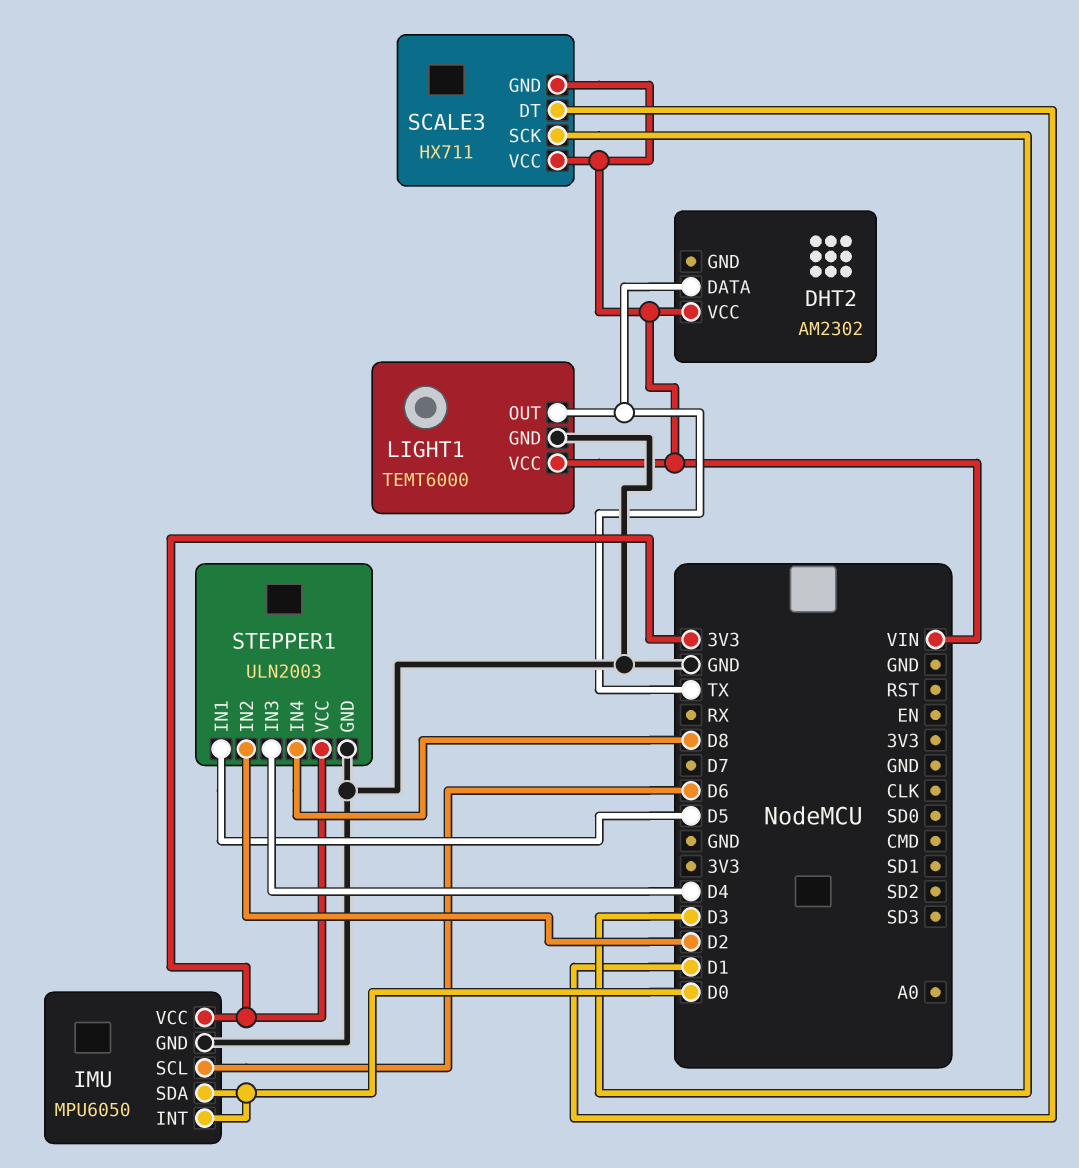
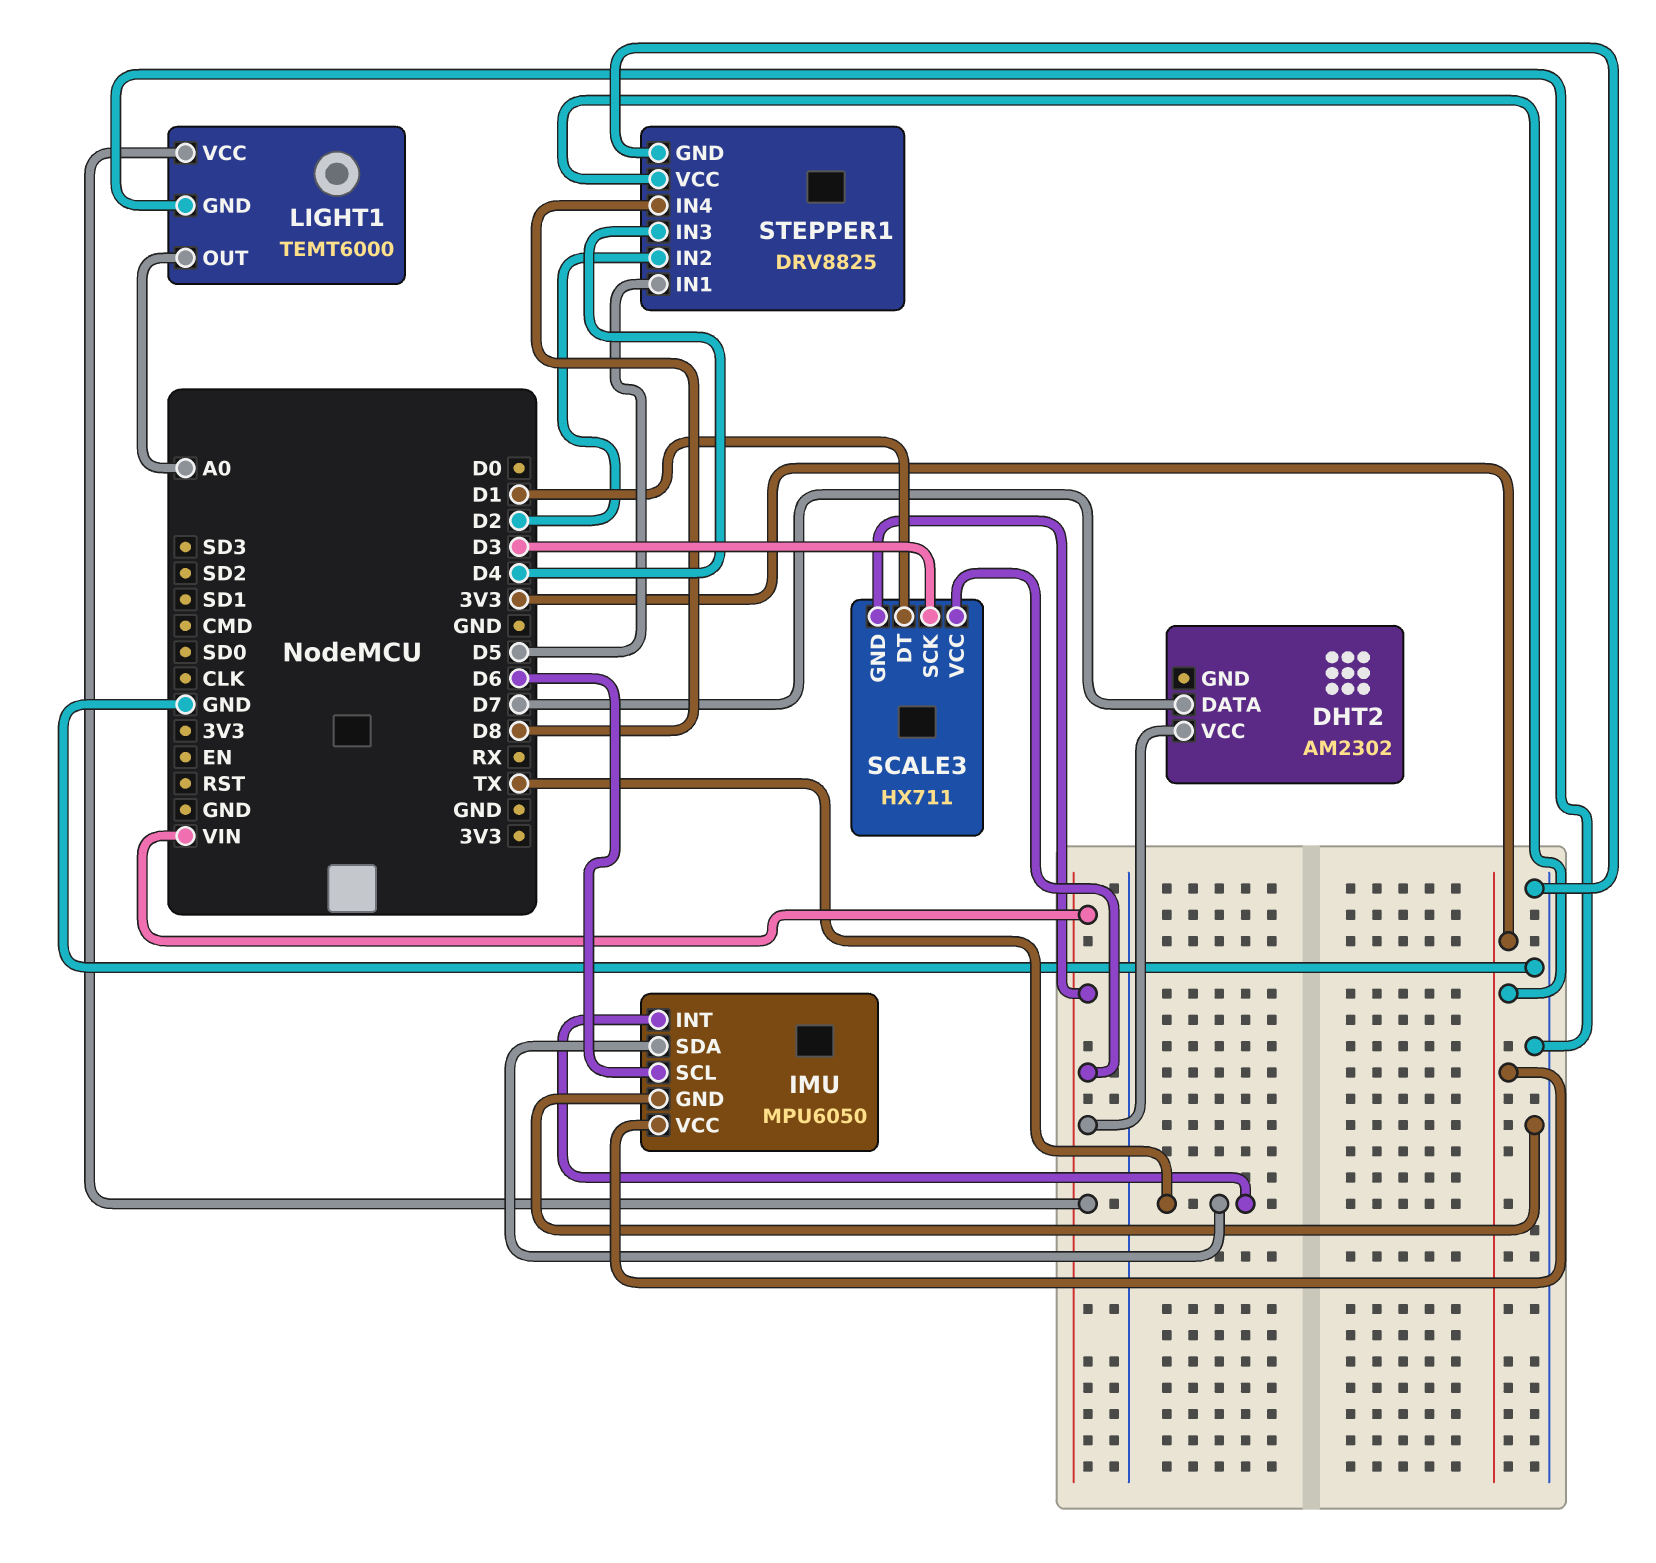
DHT2 pin DATA: TX -> D7
IMU pin INT: D0 -> TX
IMU pin SDA: D0 -> TX
LIGHT1 pin OUT: TX -> A0
STEPPER1: ULN2003 -> DRV8825

